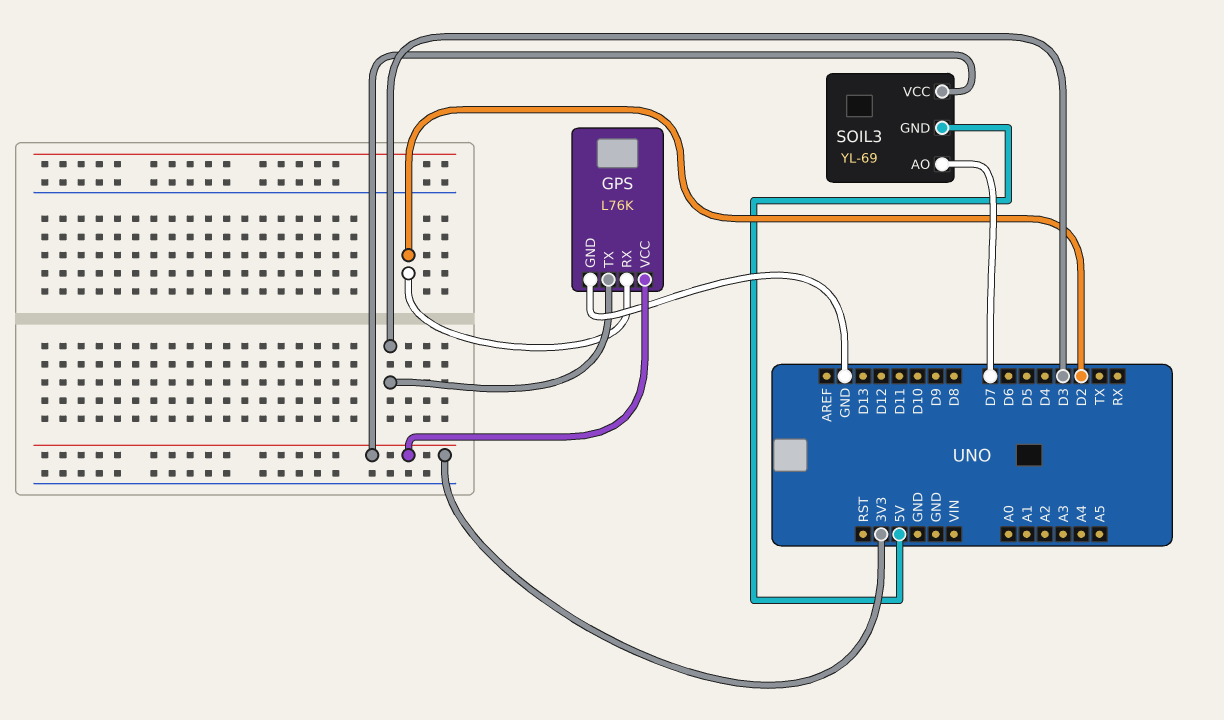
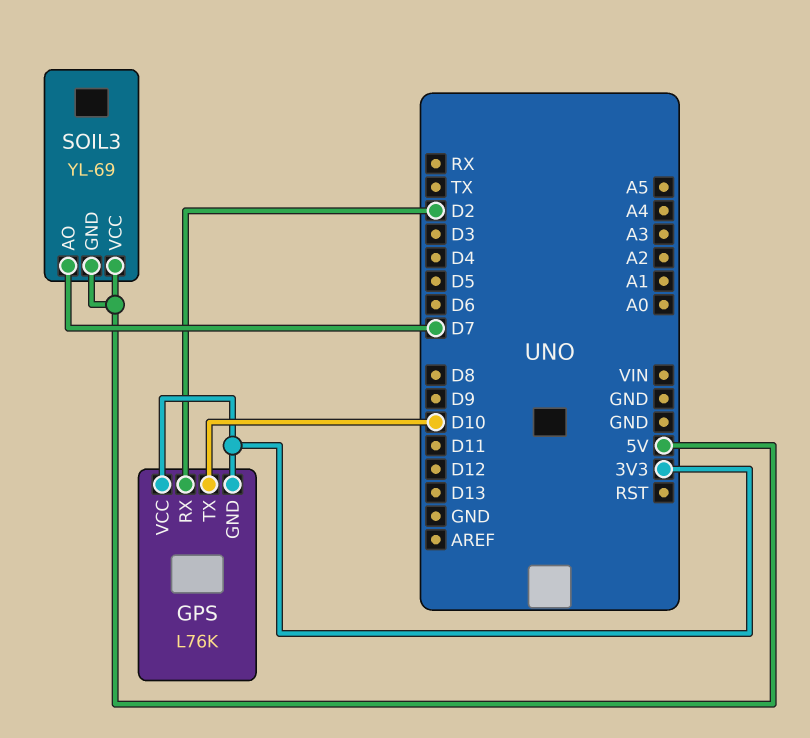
GPS pin GND: GND -> 3V3
GPS pin TX: D3 -> D10
SOIL3 pin VCC: 3V3 -> 5V

